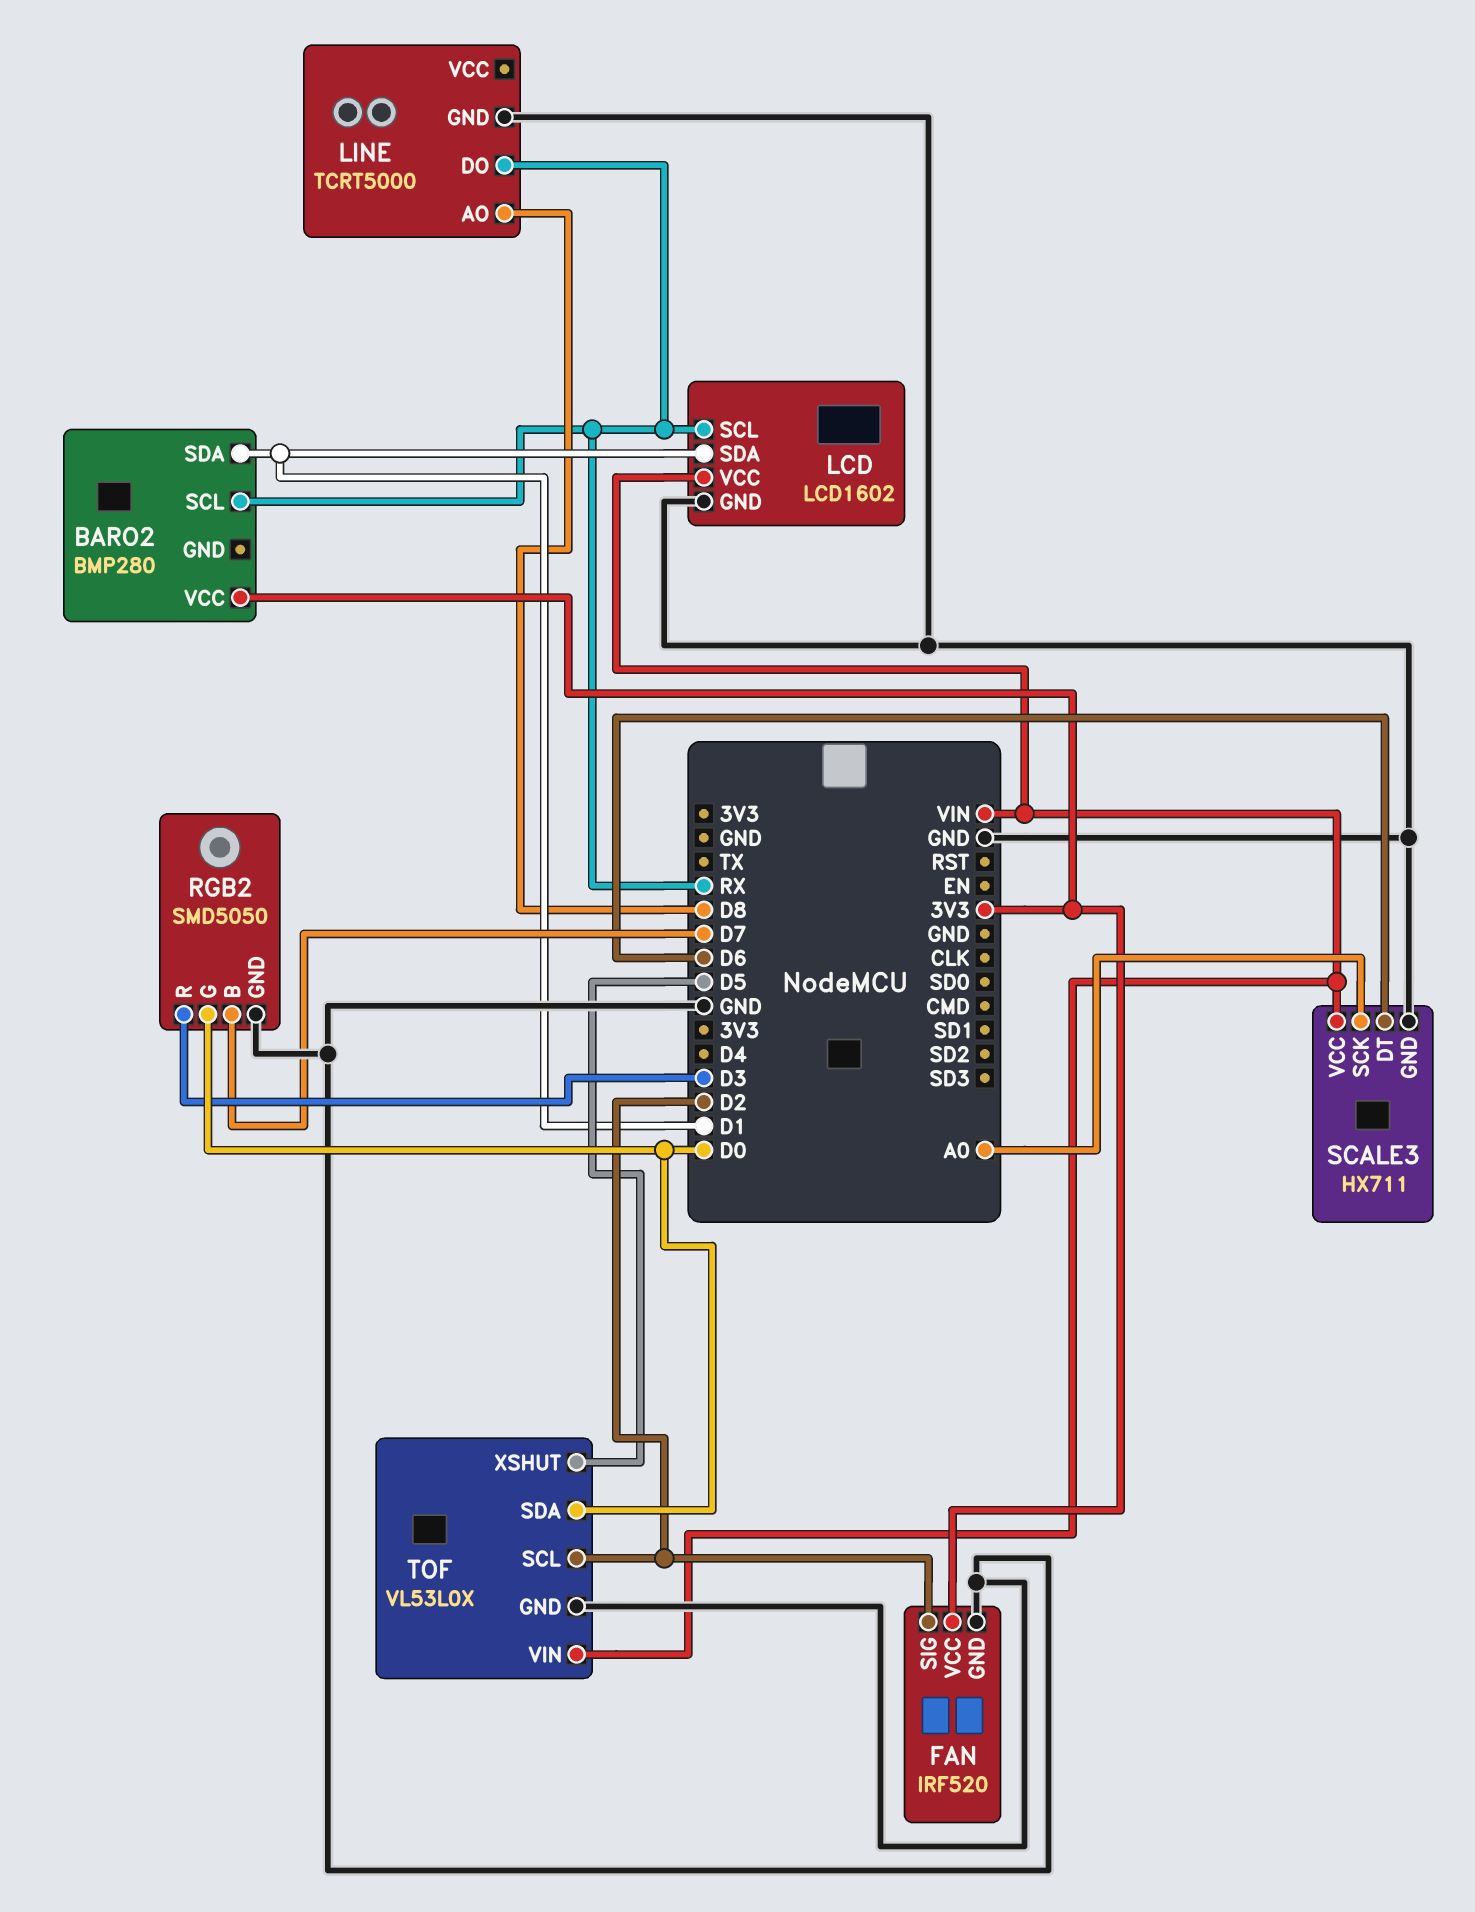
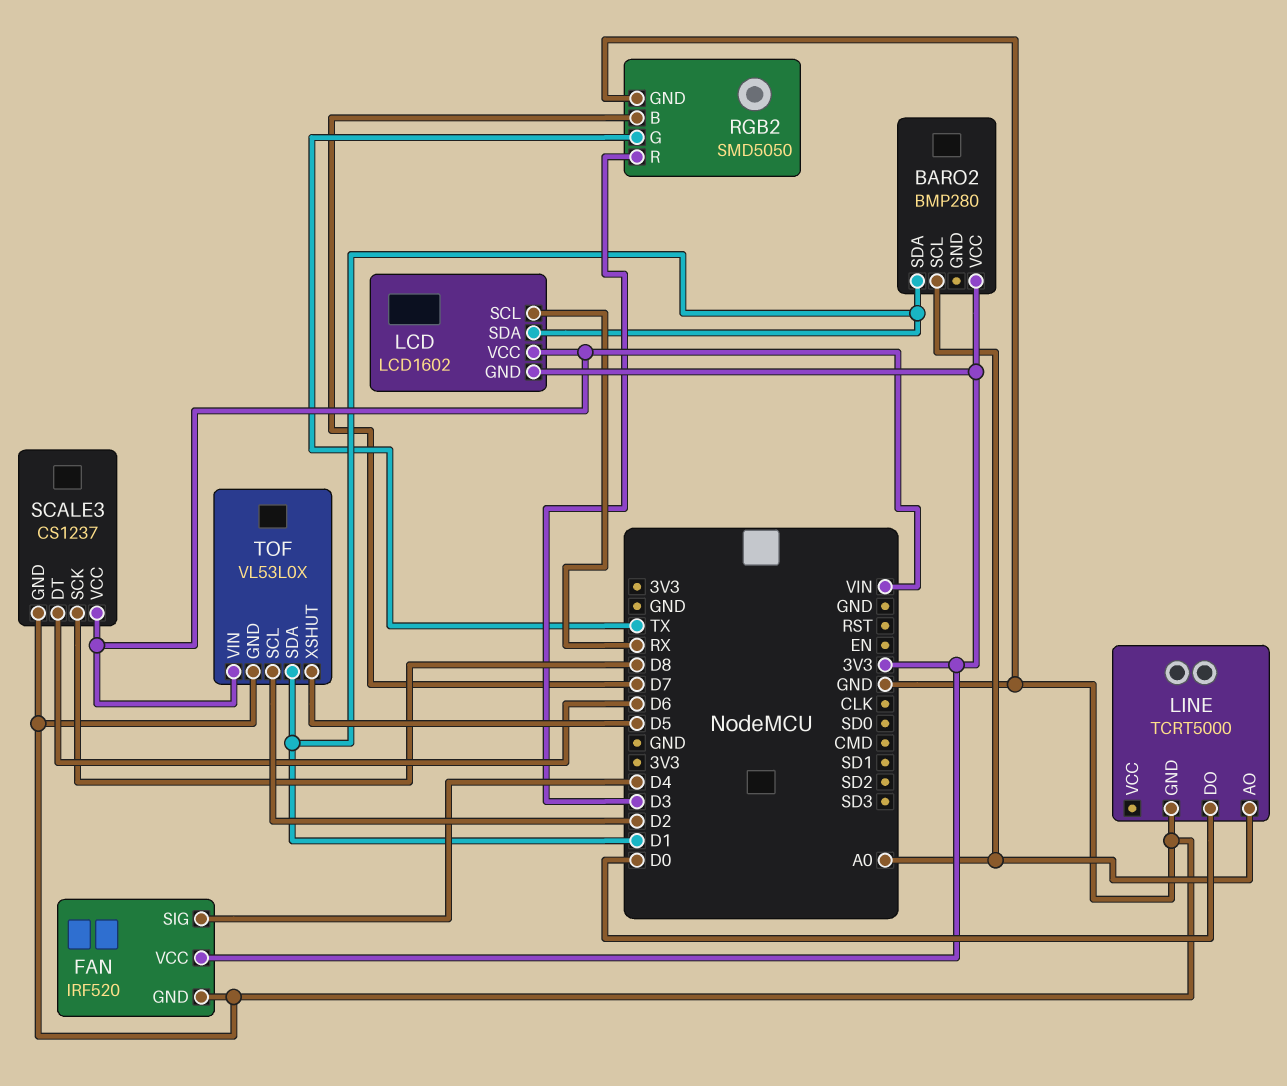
BARO2 pin SCL: RX -> A0
FAN pin SIG: D2 -> D4
LCD pin GND: GND -> 3V3
LINE pin AO: D8 -> A0
LINE pin DO: RX -> D0
RGB2 pin G: D0 -> TX
SCALE3: HX711 -> CS1237
SCALE3 pin SCK: A0 -> D8
TOF pin SDA: D0 -> D1

